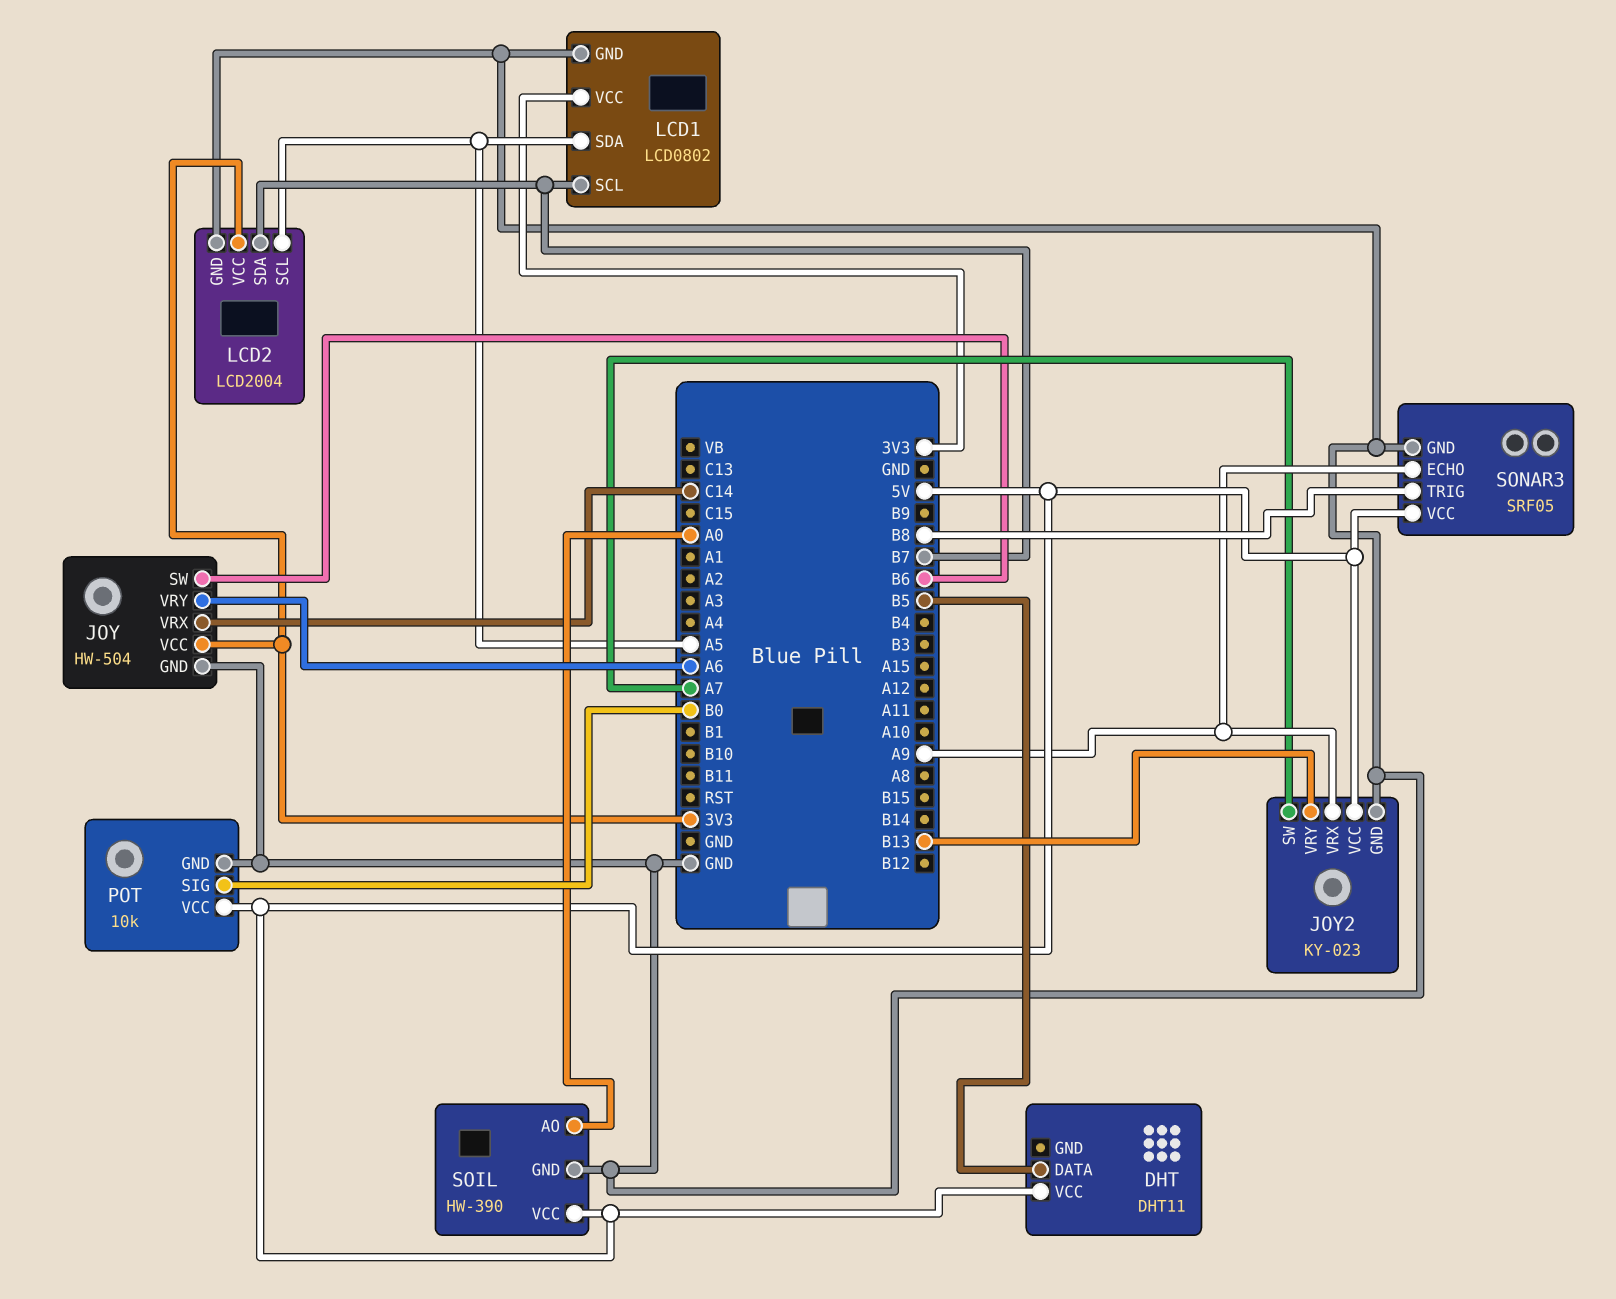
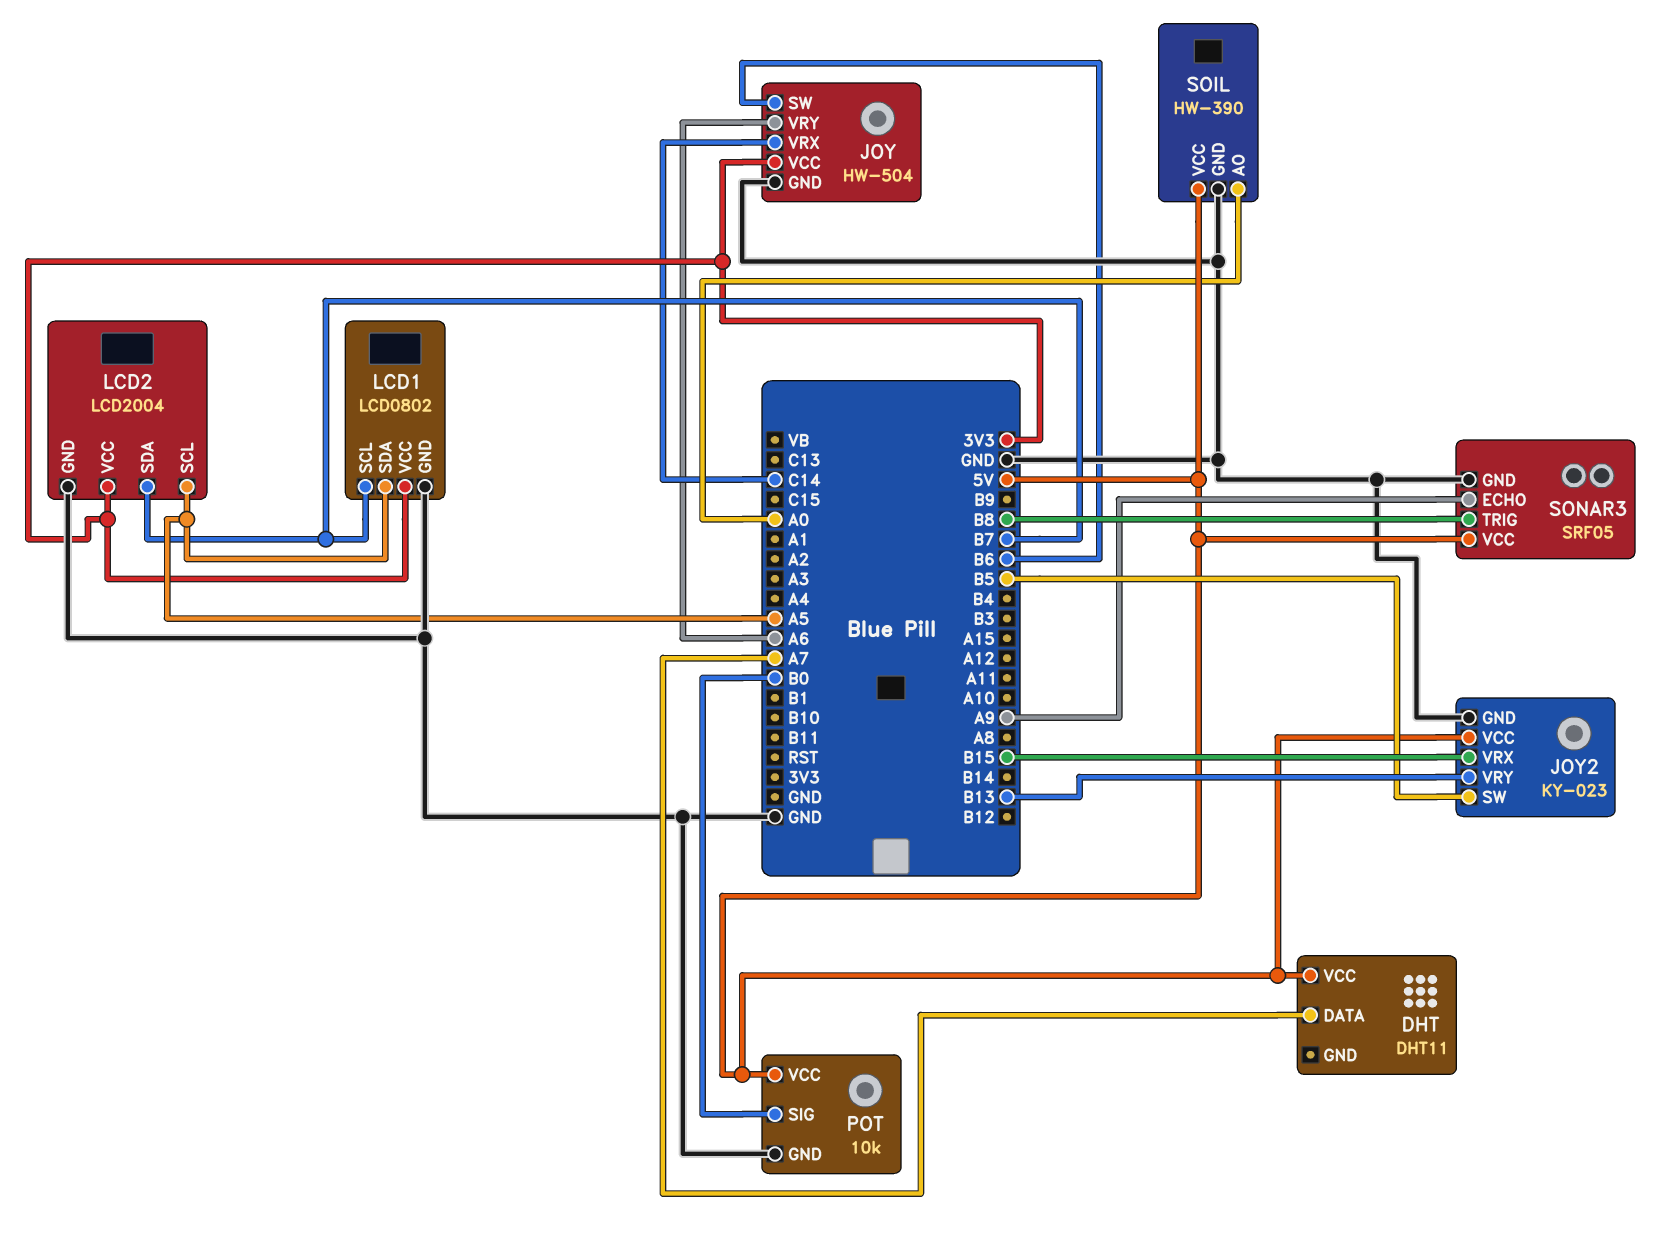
DHT pin DATA: B5 -> A7
JOY2 pin SW: A7 -> B5
JOY2 pin VRX: A9 -> B15

